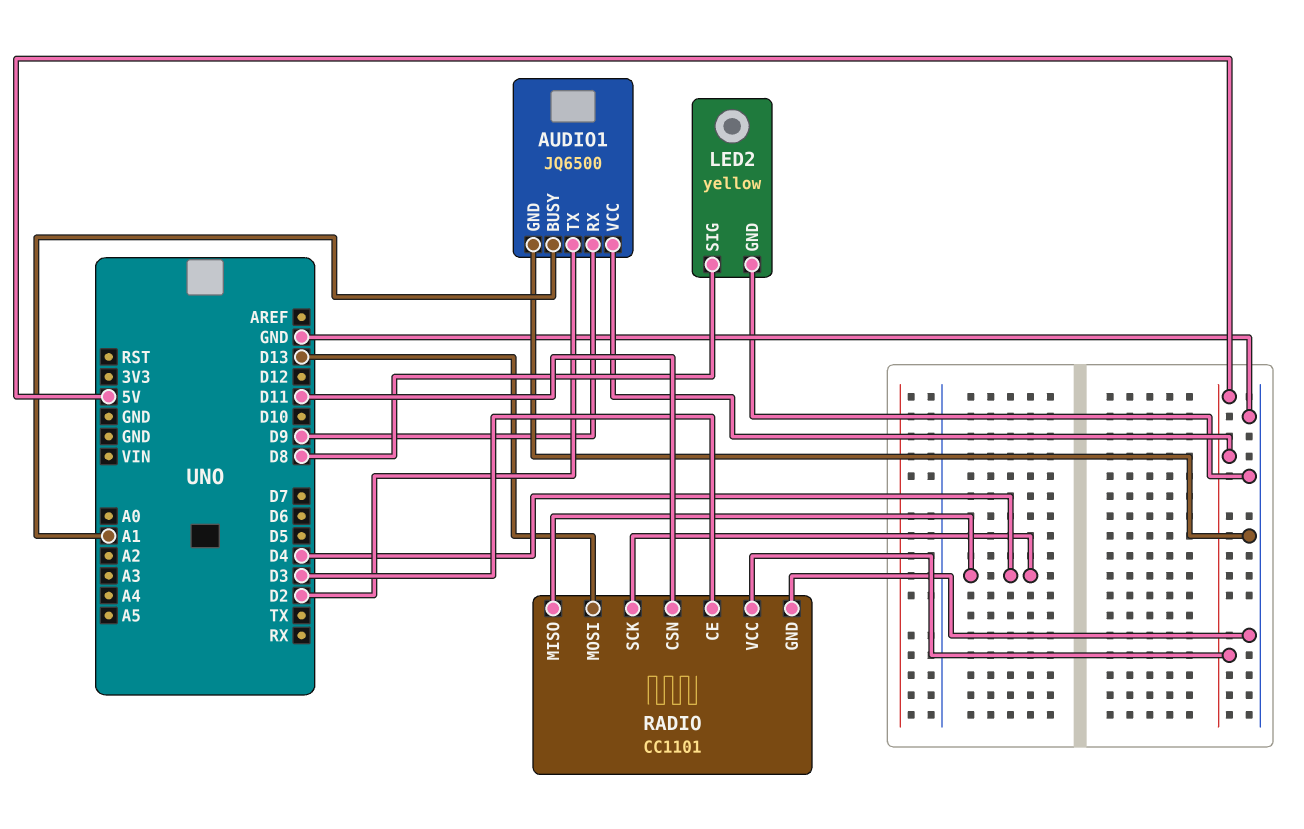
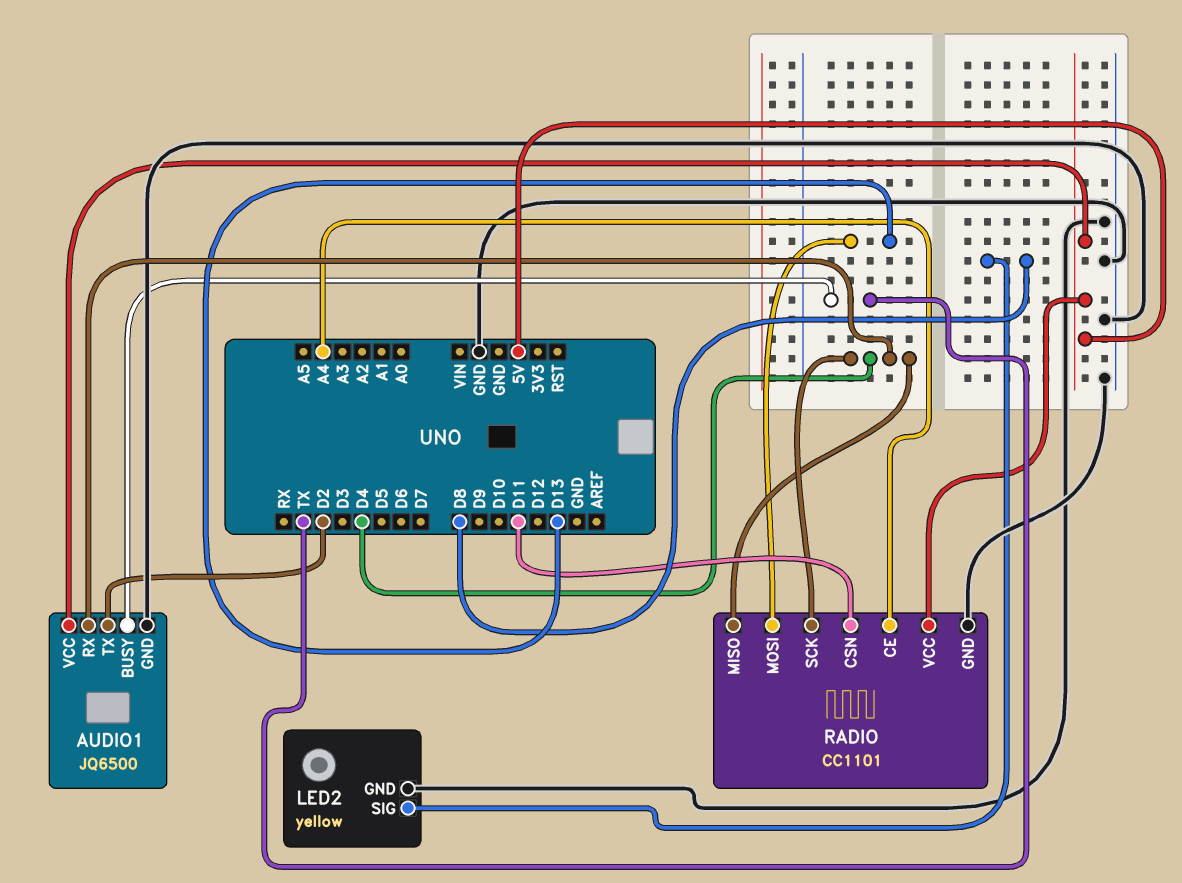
AUDIO1 pin BUSY: A1 -> TX
AUDIO1 pin RX: D9 -> D4
RADIO pin CE: D3 -> A4

